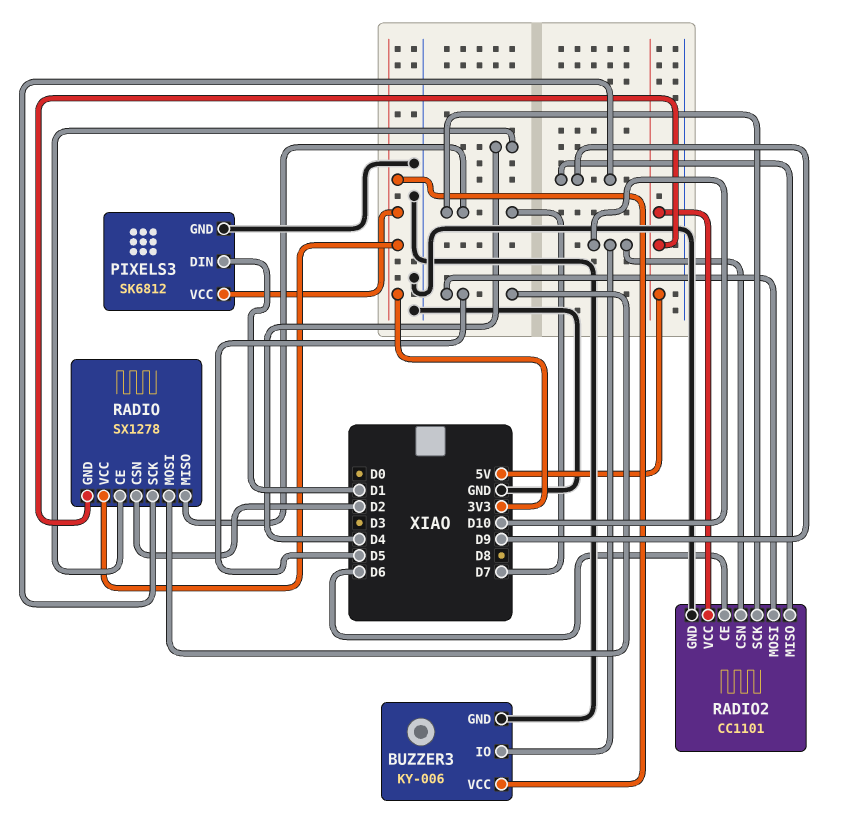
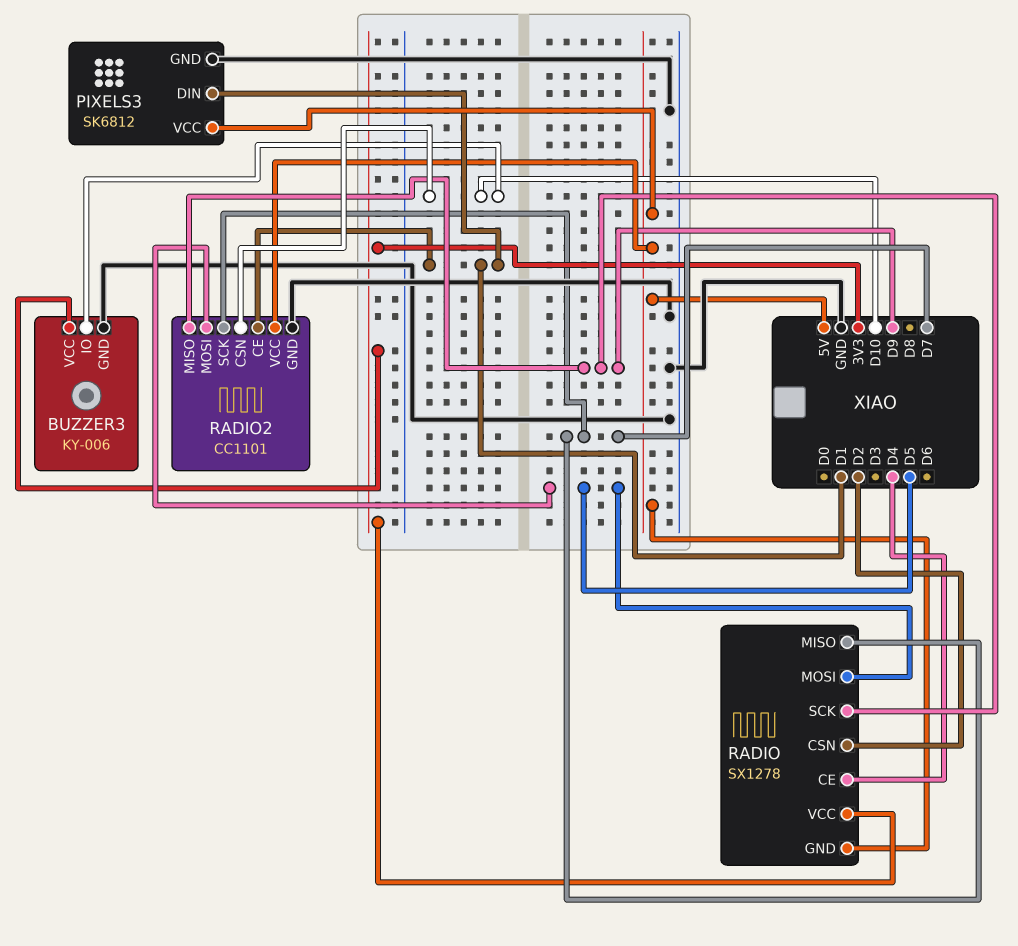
PIXELS3 pin VCC: 3V3 -> 5V
RADIO2 pin CE: D6 -> D1

